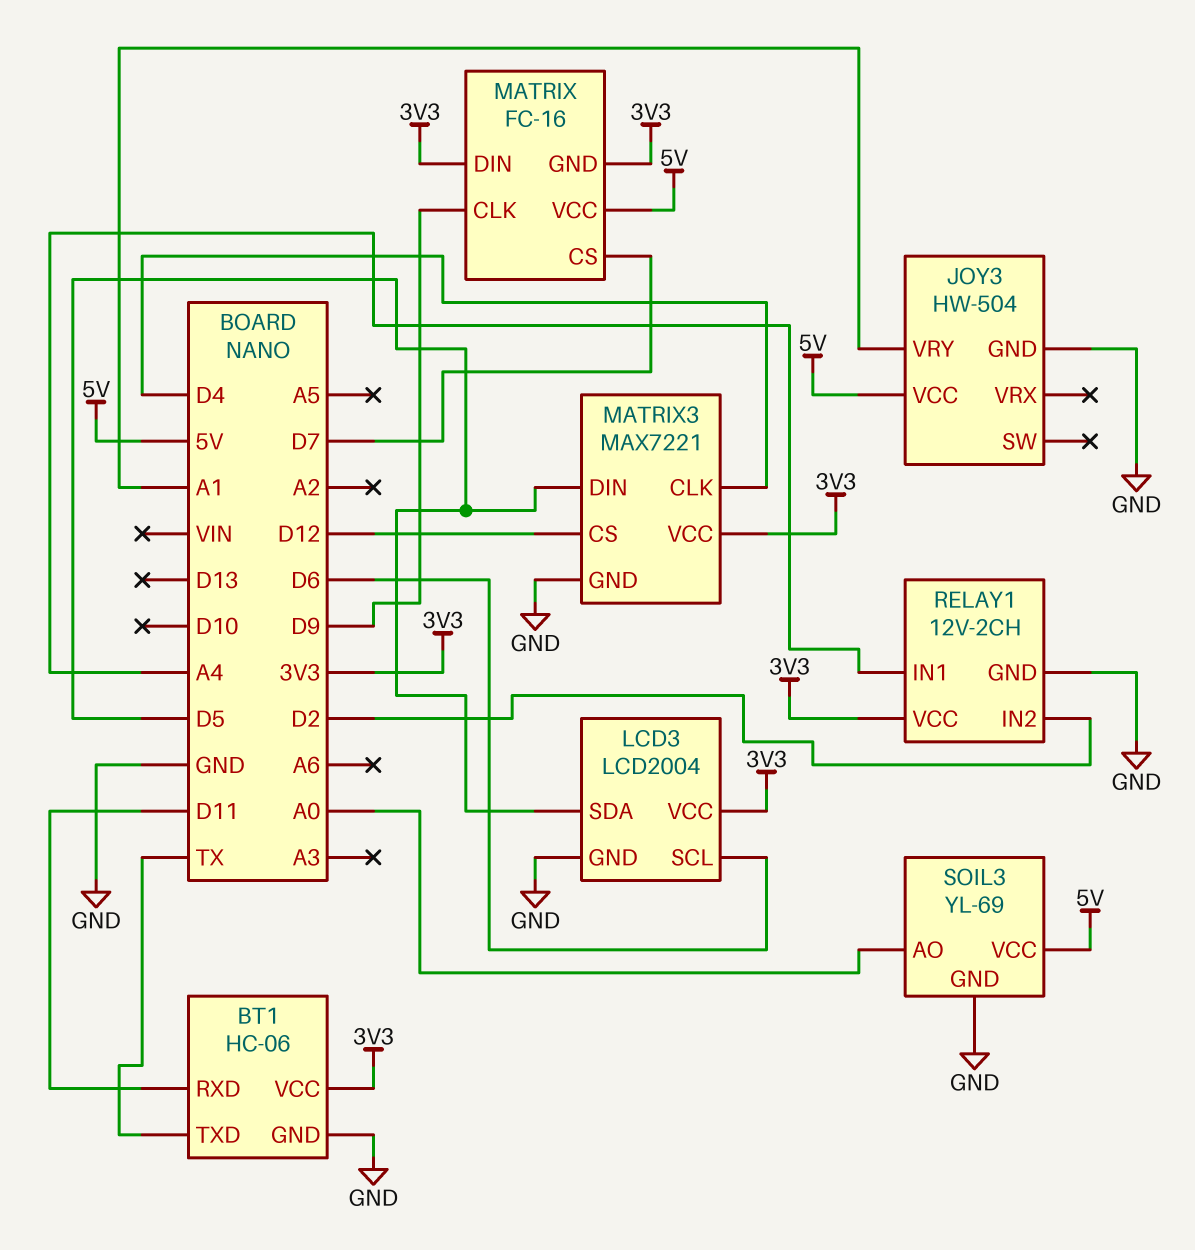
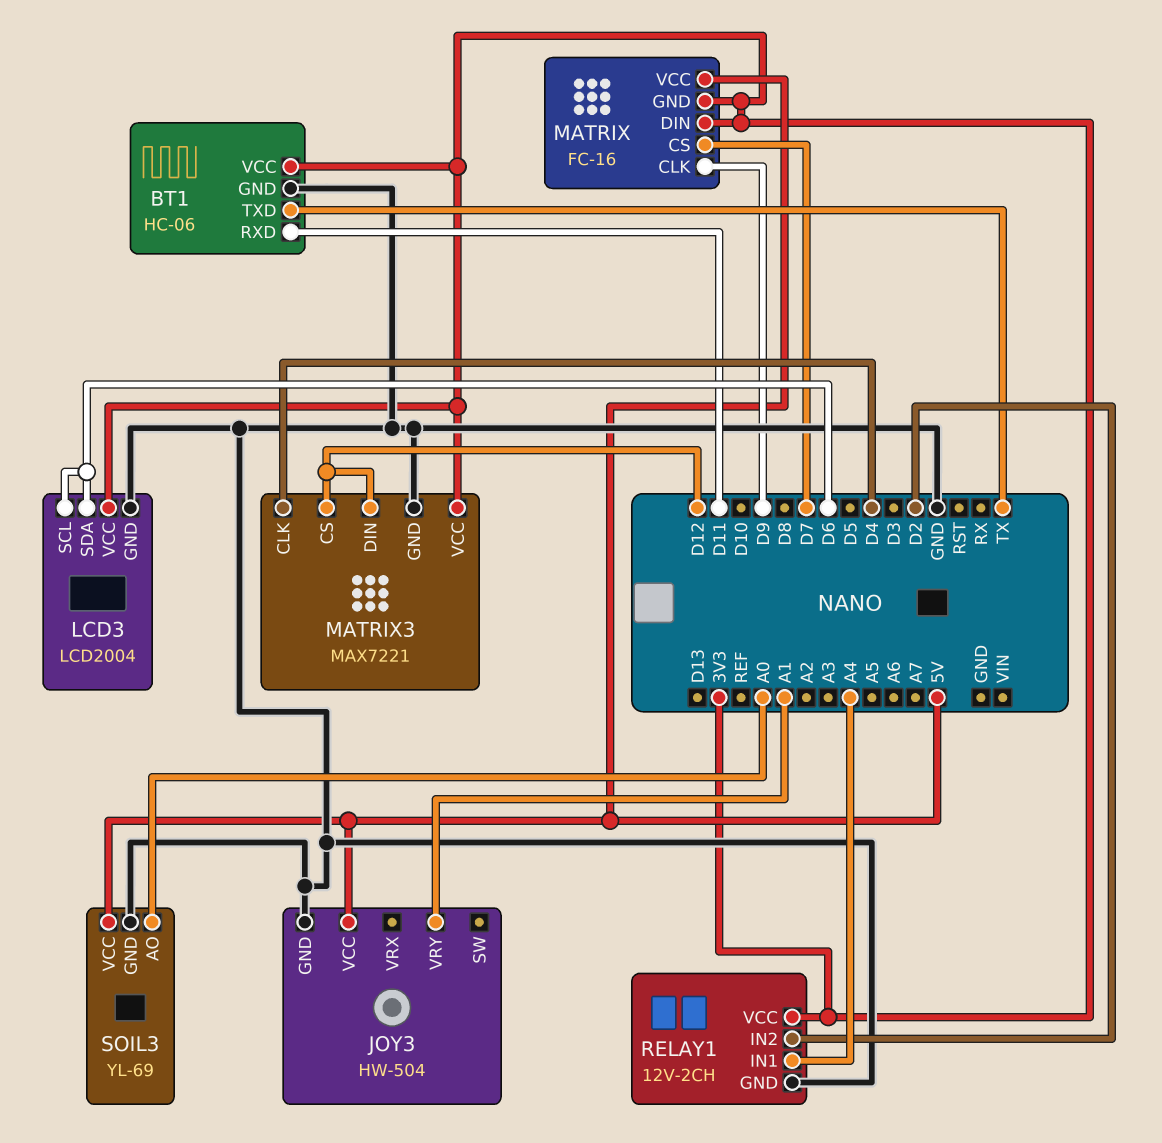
LCD3 pin SDA: D5 -> D6
MATRIX3 pin DIN: D5 -> D12

